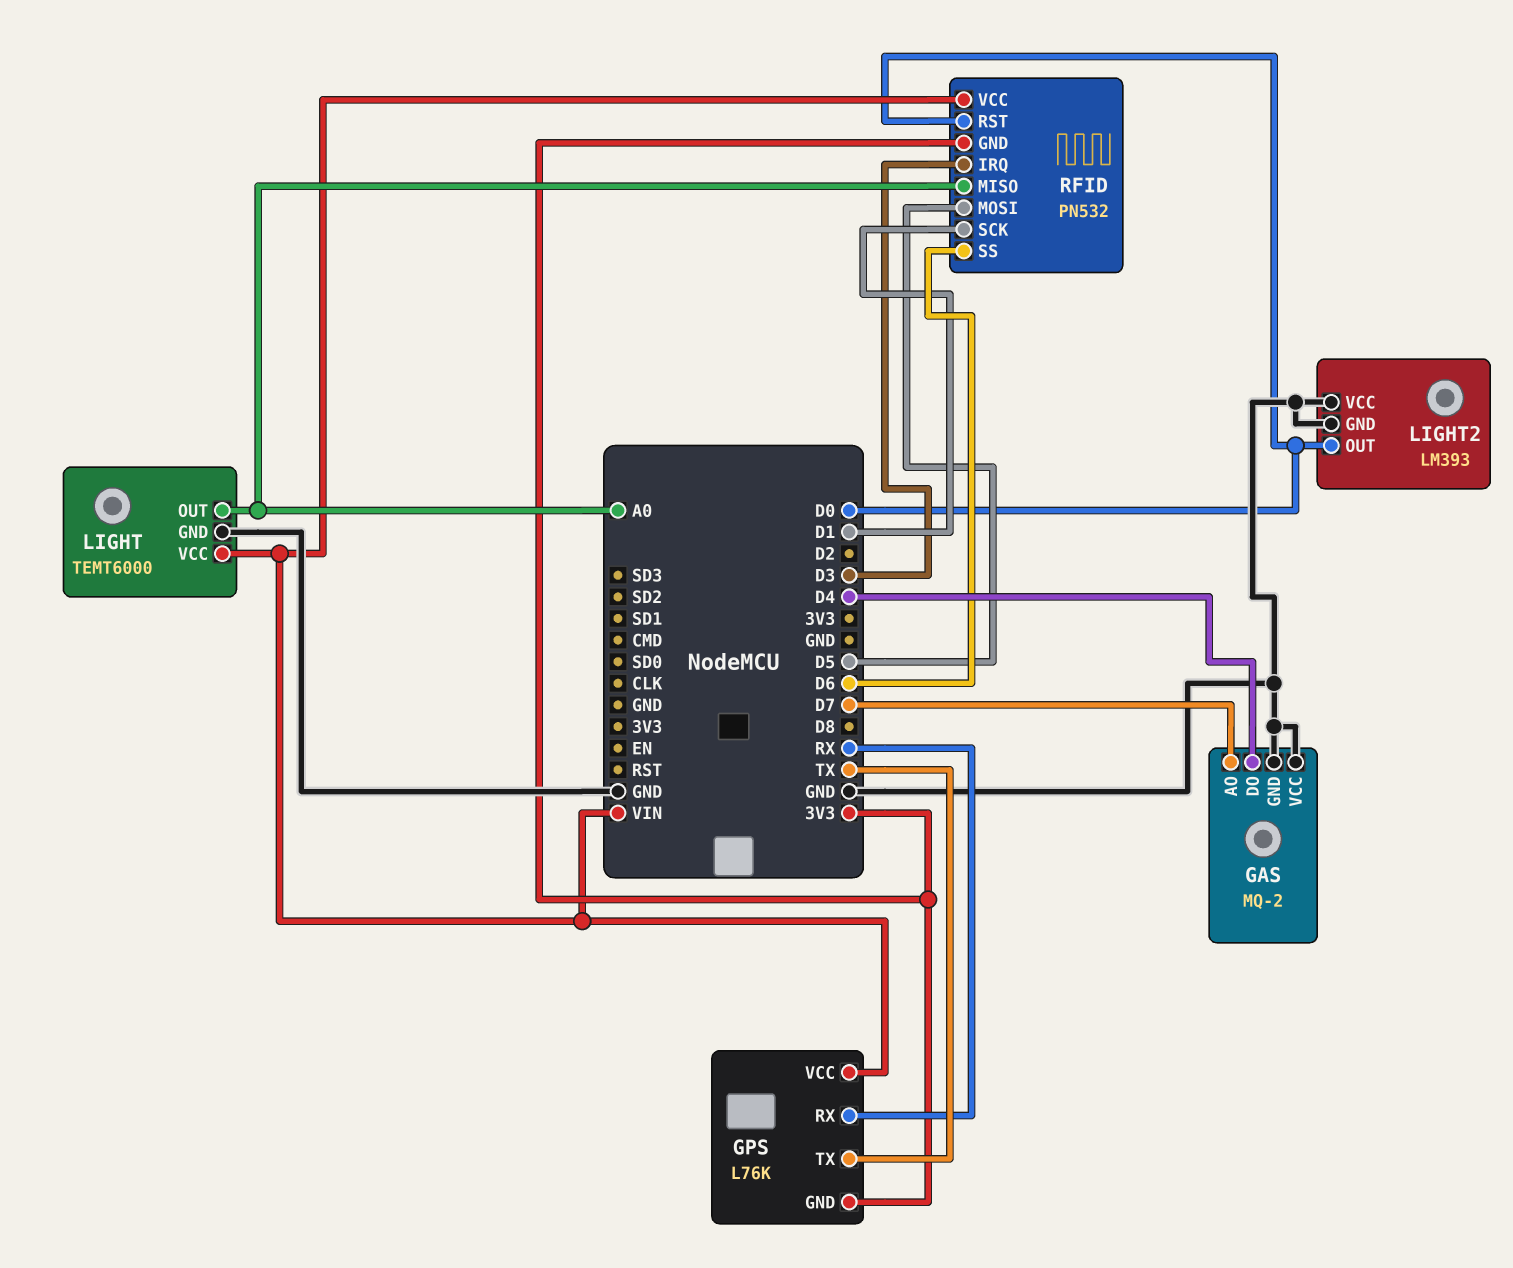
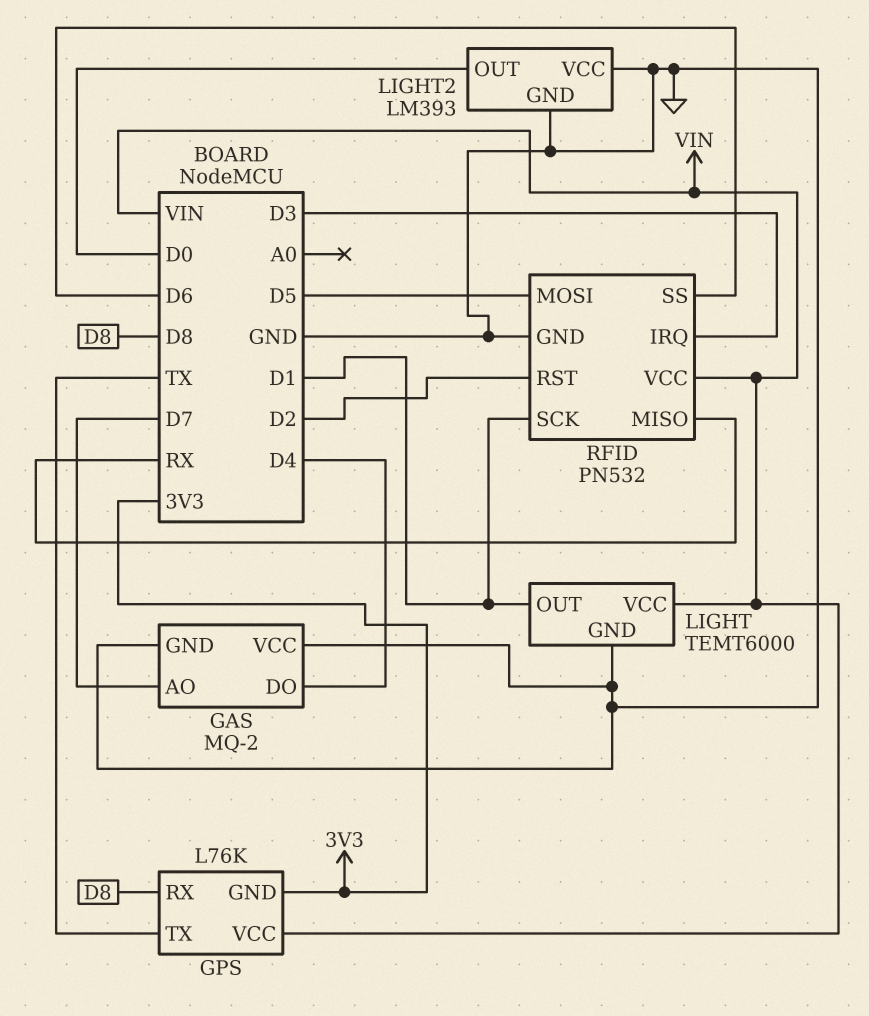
GPS pin RX: RX -> D8
LIGHT pin OUT: A0 -> D1
RFID pin GND: 3V3 -> GND
RFID pin MISO: A0 -> RX
RFID pin RST: D0 -> D2

